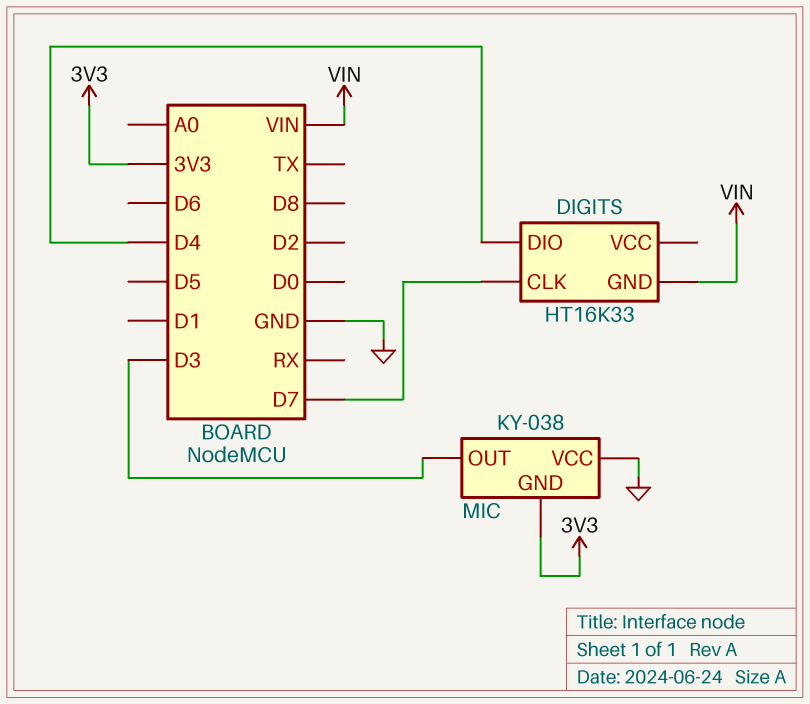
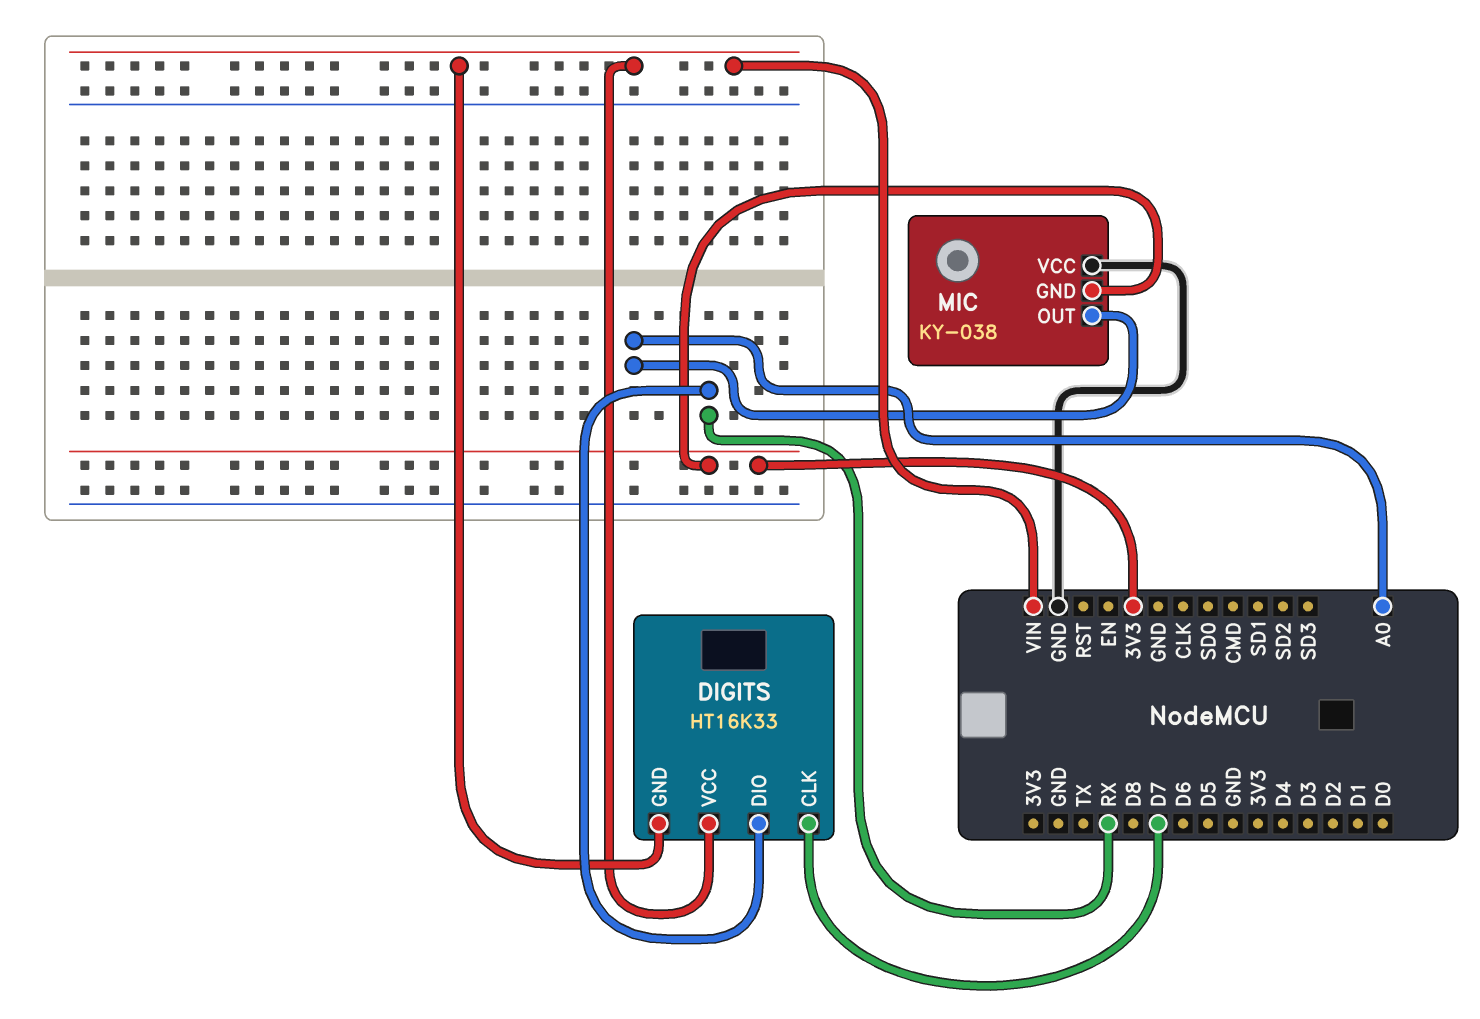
DIGITS pin DIO: D4 -> RX
DIGITS pin VCC: none -> VIN
MIC pin OUT: D3 -> A0

